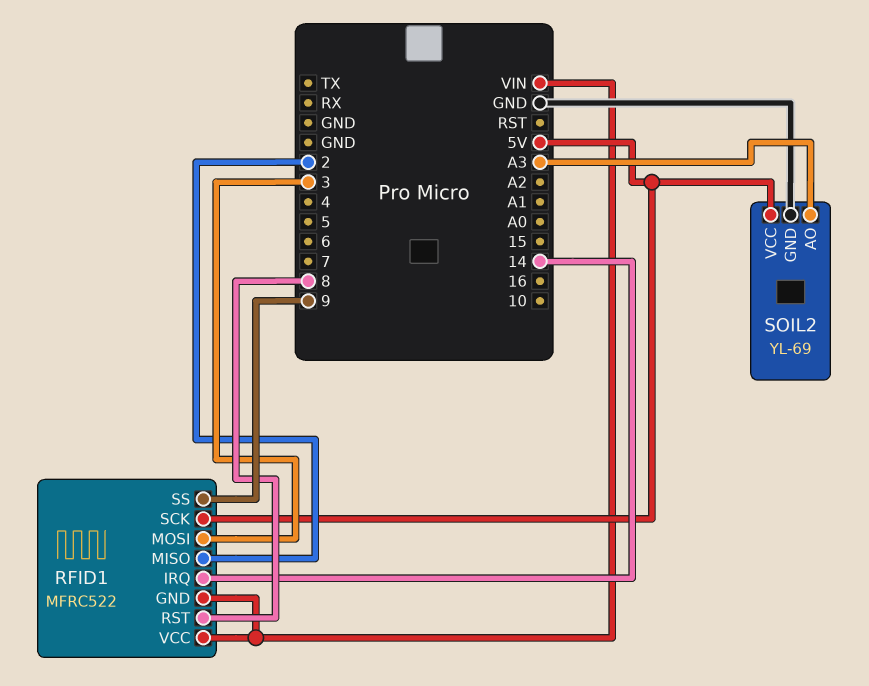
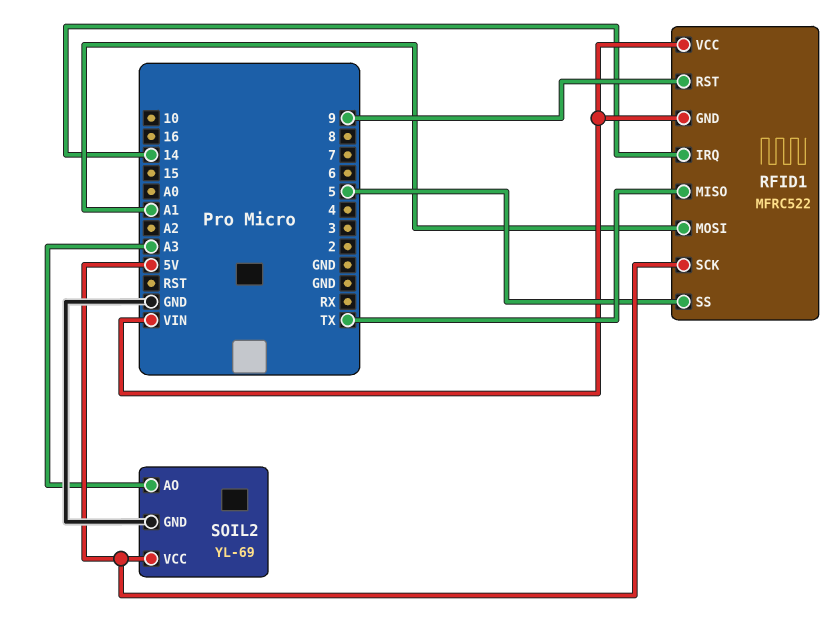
RFID1 pin MISO: 2 -> TX
RFID1 pin MOSI: 3 -> A1
RFID1 pin RST: 8 -> 9
RFID1 pin SS: 9 -> 5

